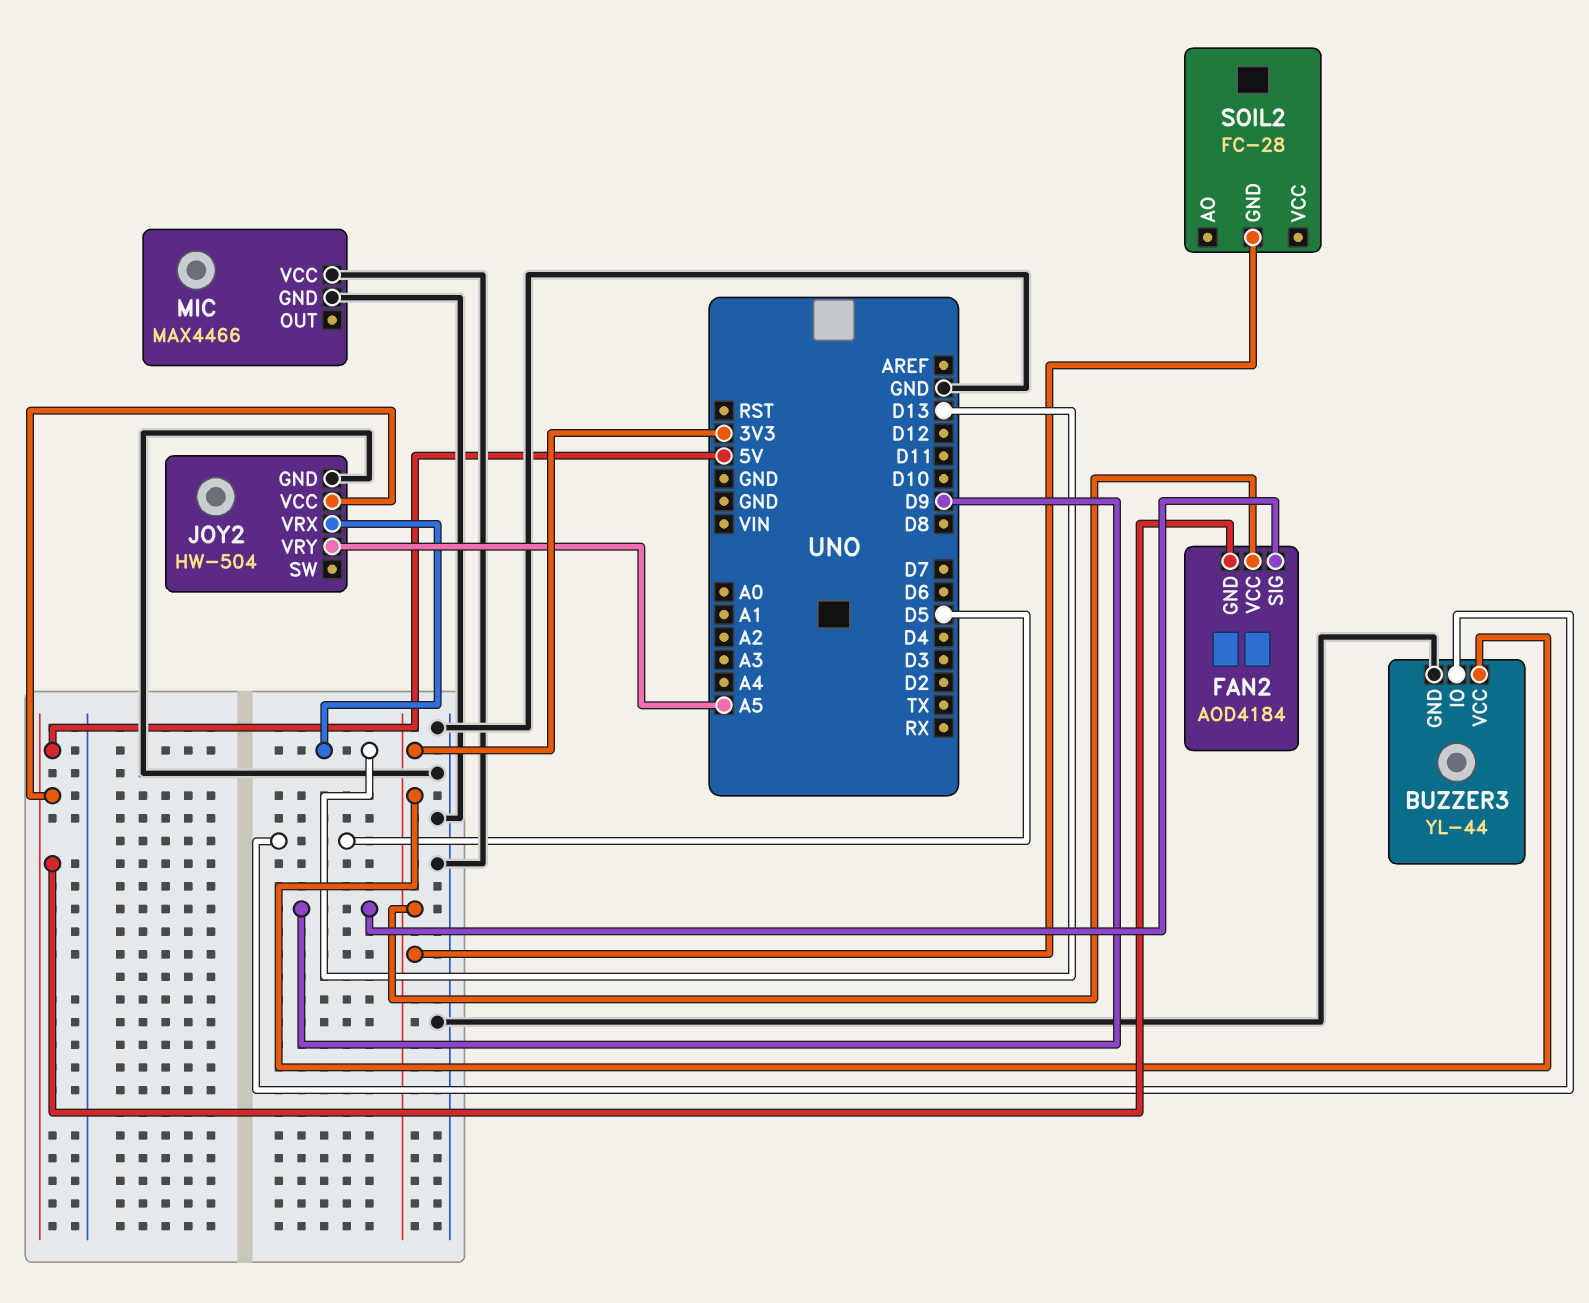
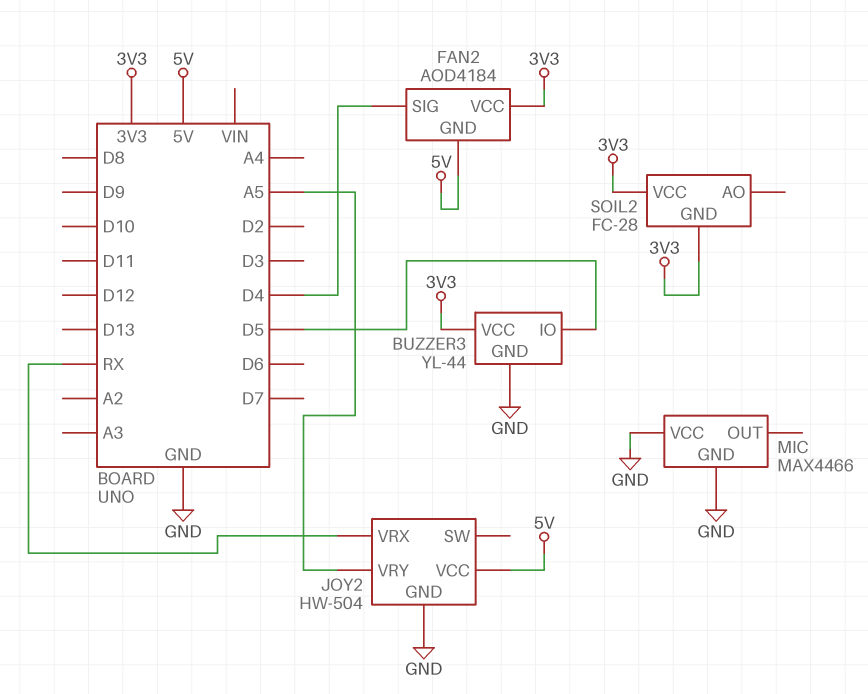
FAN2 pin SIG: D9 -> D4
JOY2 pin VRX: D13 -> RX
SOIL2 pin VCC: none -> 3V3

